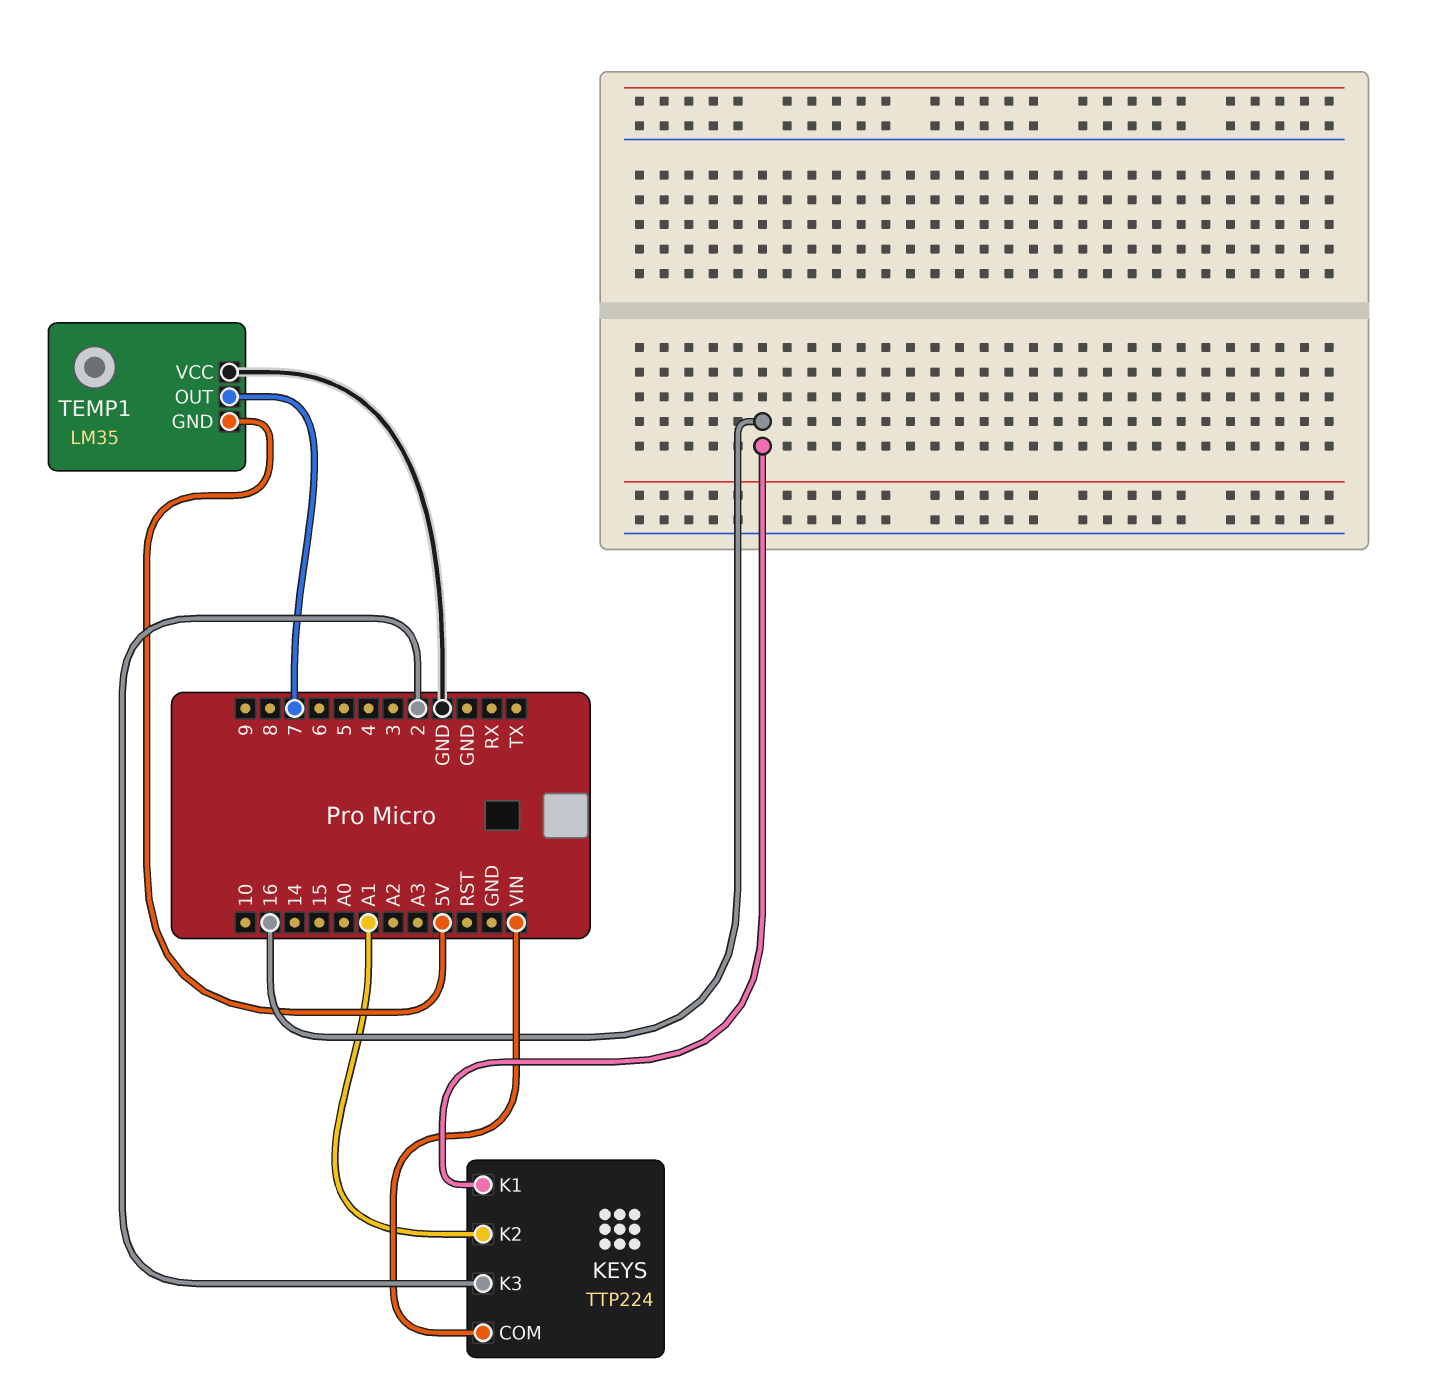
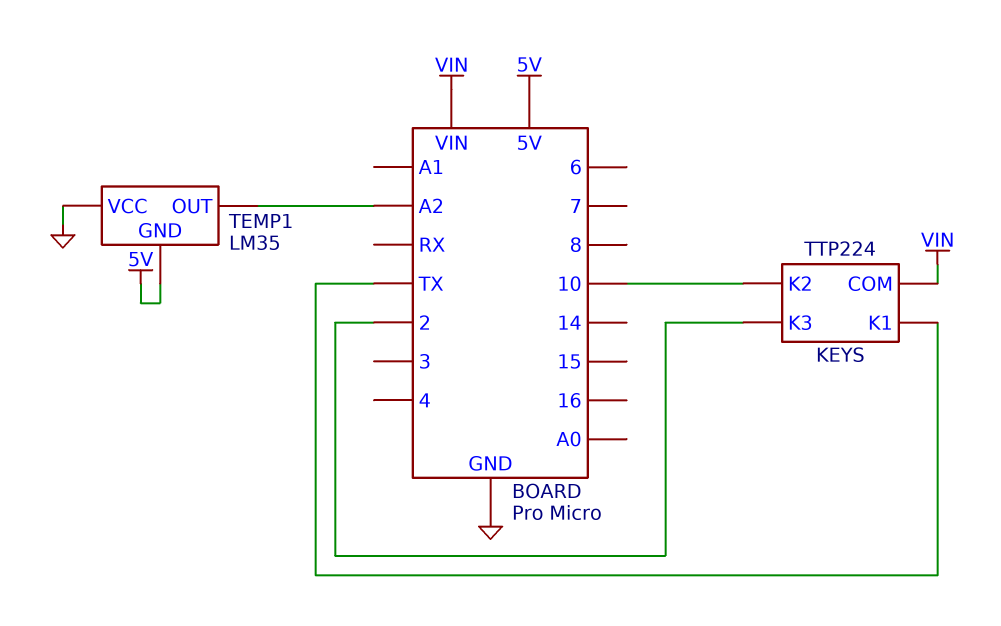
KEYS pin K1: 16 -> TX
KEYS pin K2: A1 -> 10
TEMP1 pin OUT: 7 -> A2

